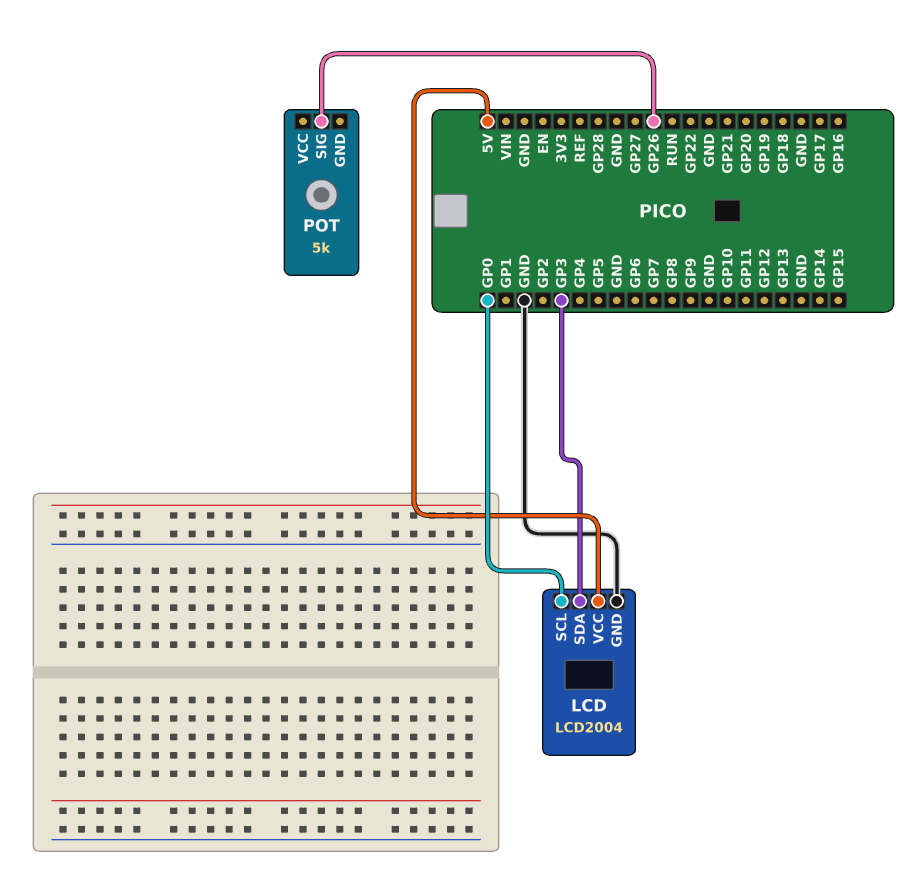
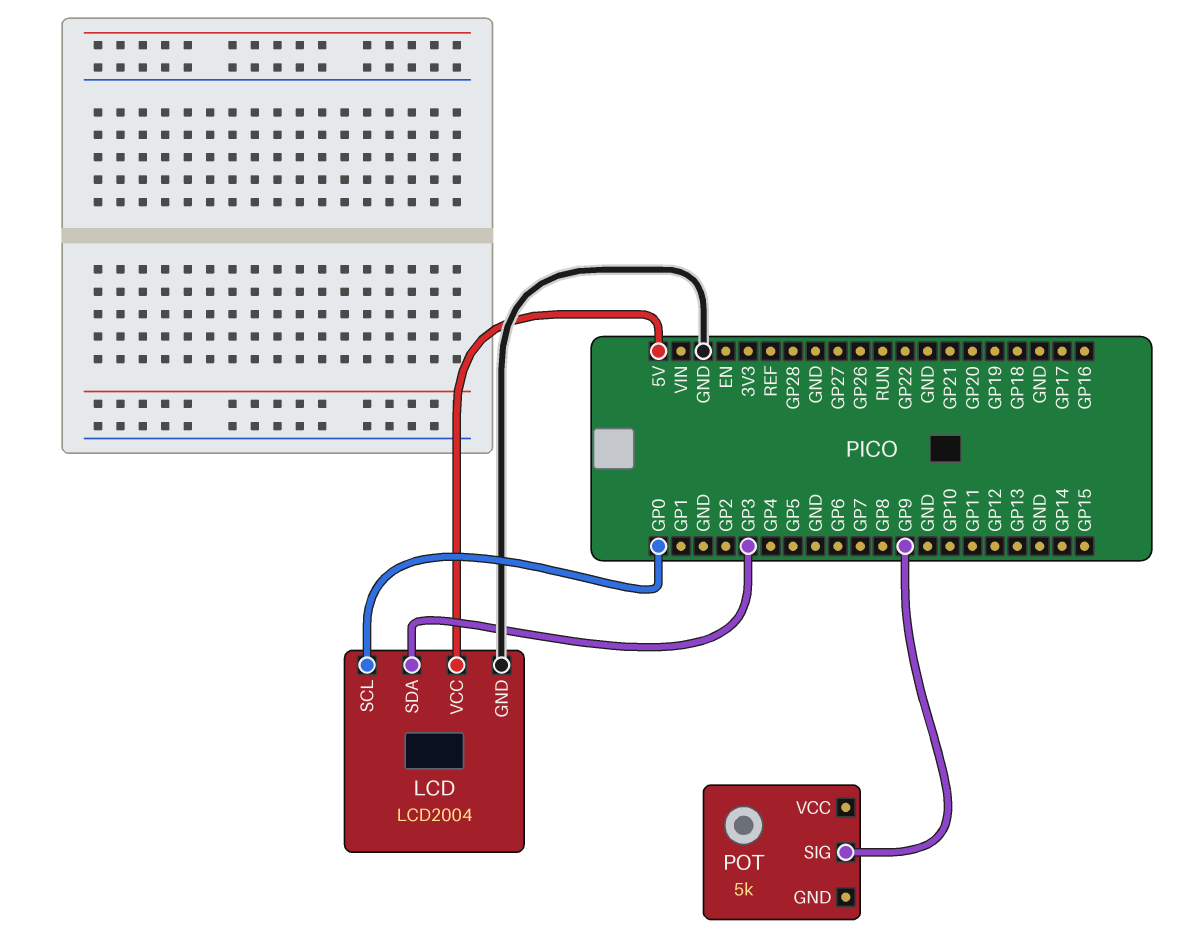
POT pin SIG: GP26 -> GP9

